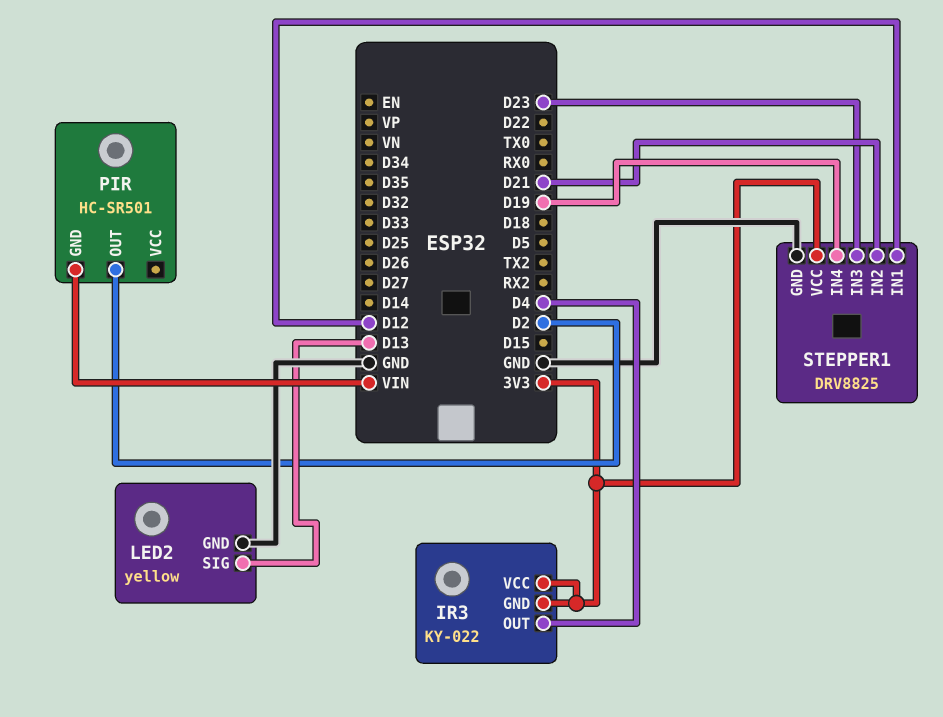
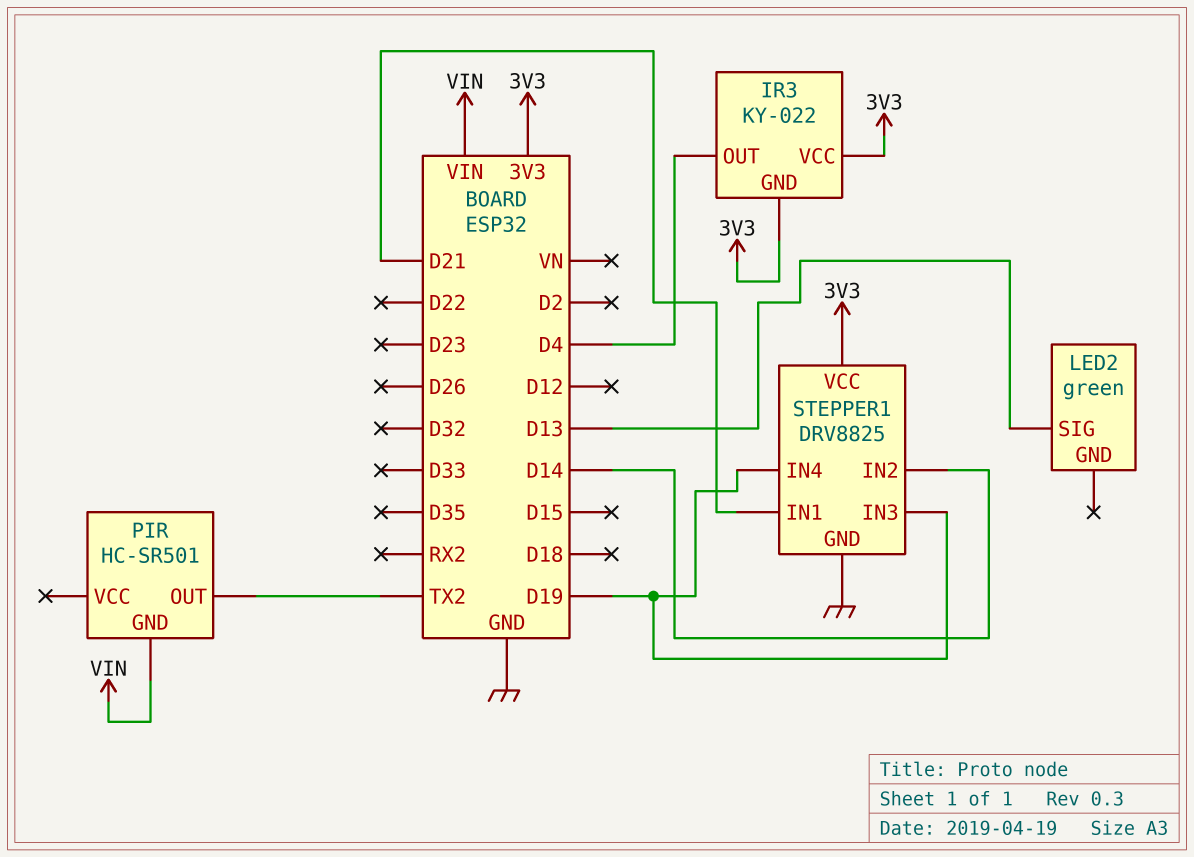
LED2: yellow -> green
LED2 pin GND: GND -> none
PIR pin OUT: D2 -> TX2
STEPPER1 pin IN1: D12 -> D21
STEPPER1 pin IN2: D21 -> D14
STEPPER1 pin IN3: D23 -> D19

